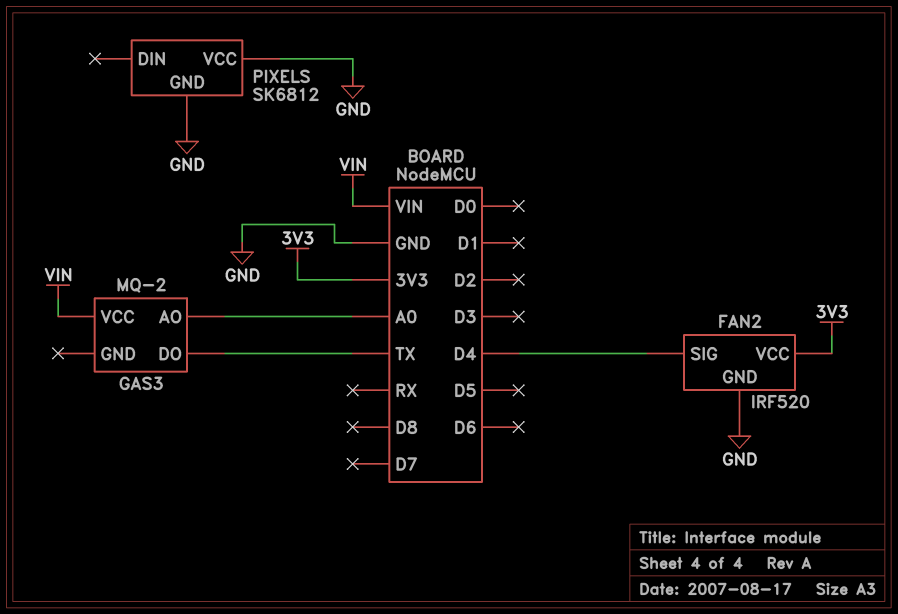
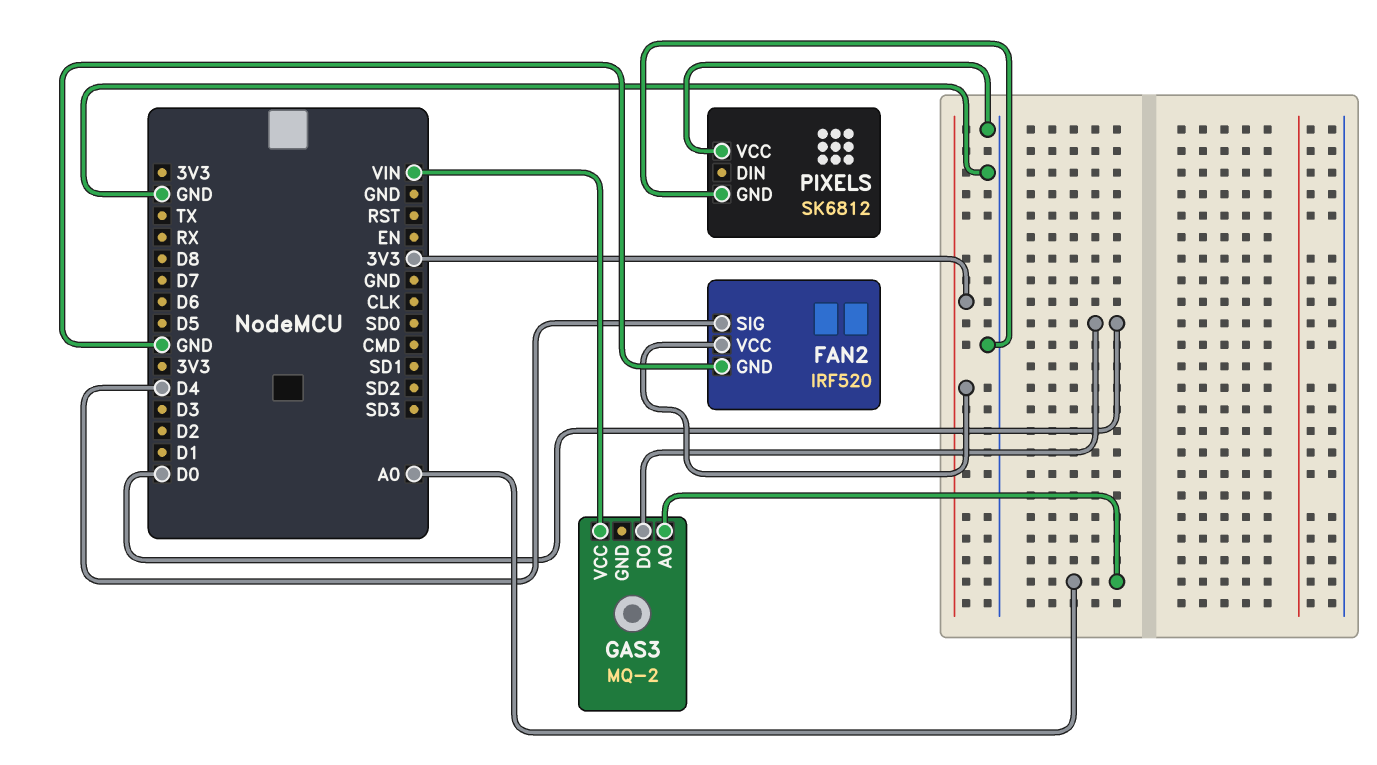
GAS3 pin DO: TX -> D0

